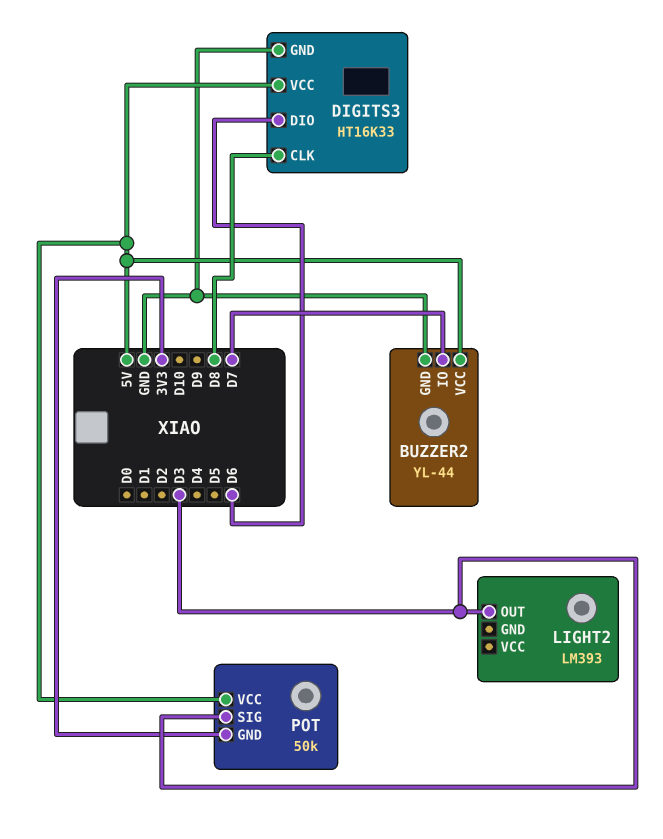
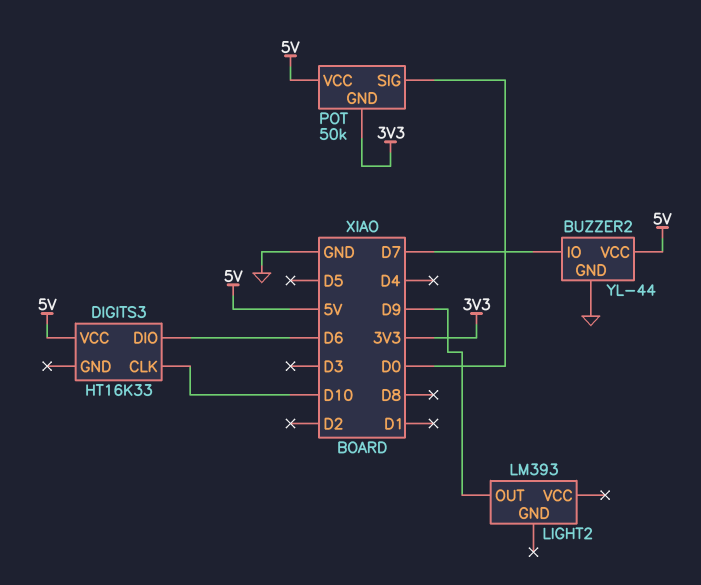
DIGITS3 pin CLK: D8 -> D10
DIGITS3 pin GND: GND -> none
LIGHT2 pin OUT: D3 -> D9
POT pin SIG: D3 -> D0

